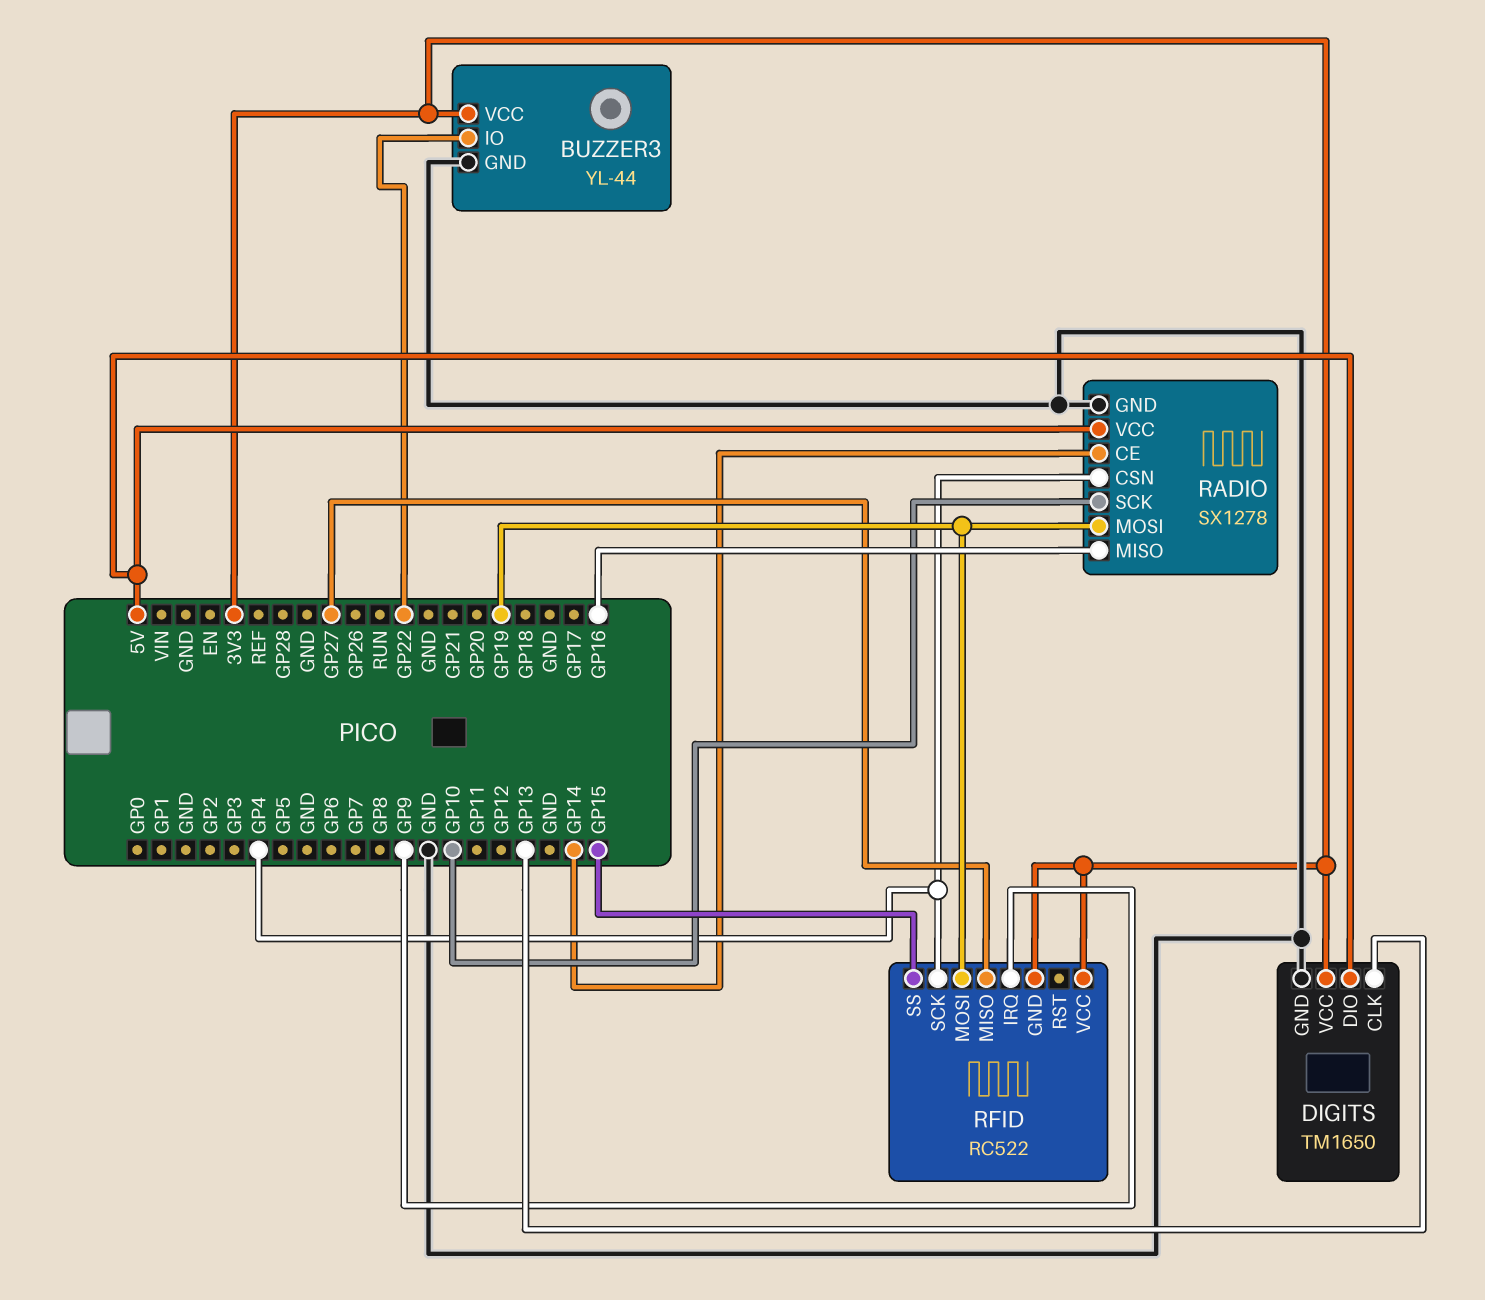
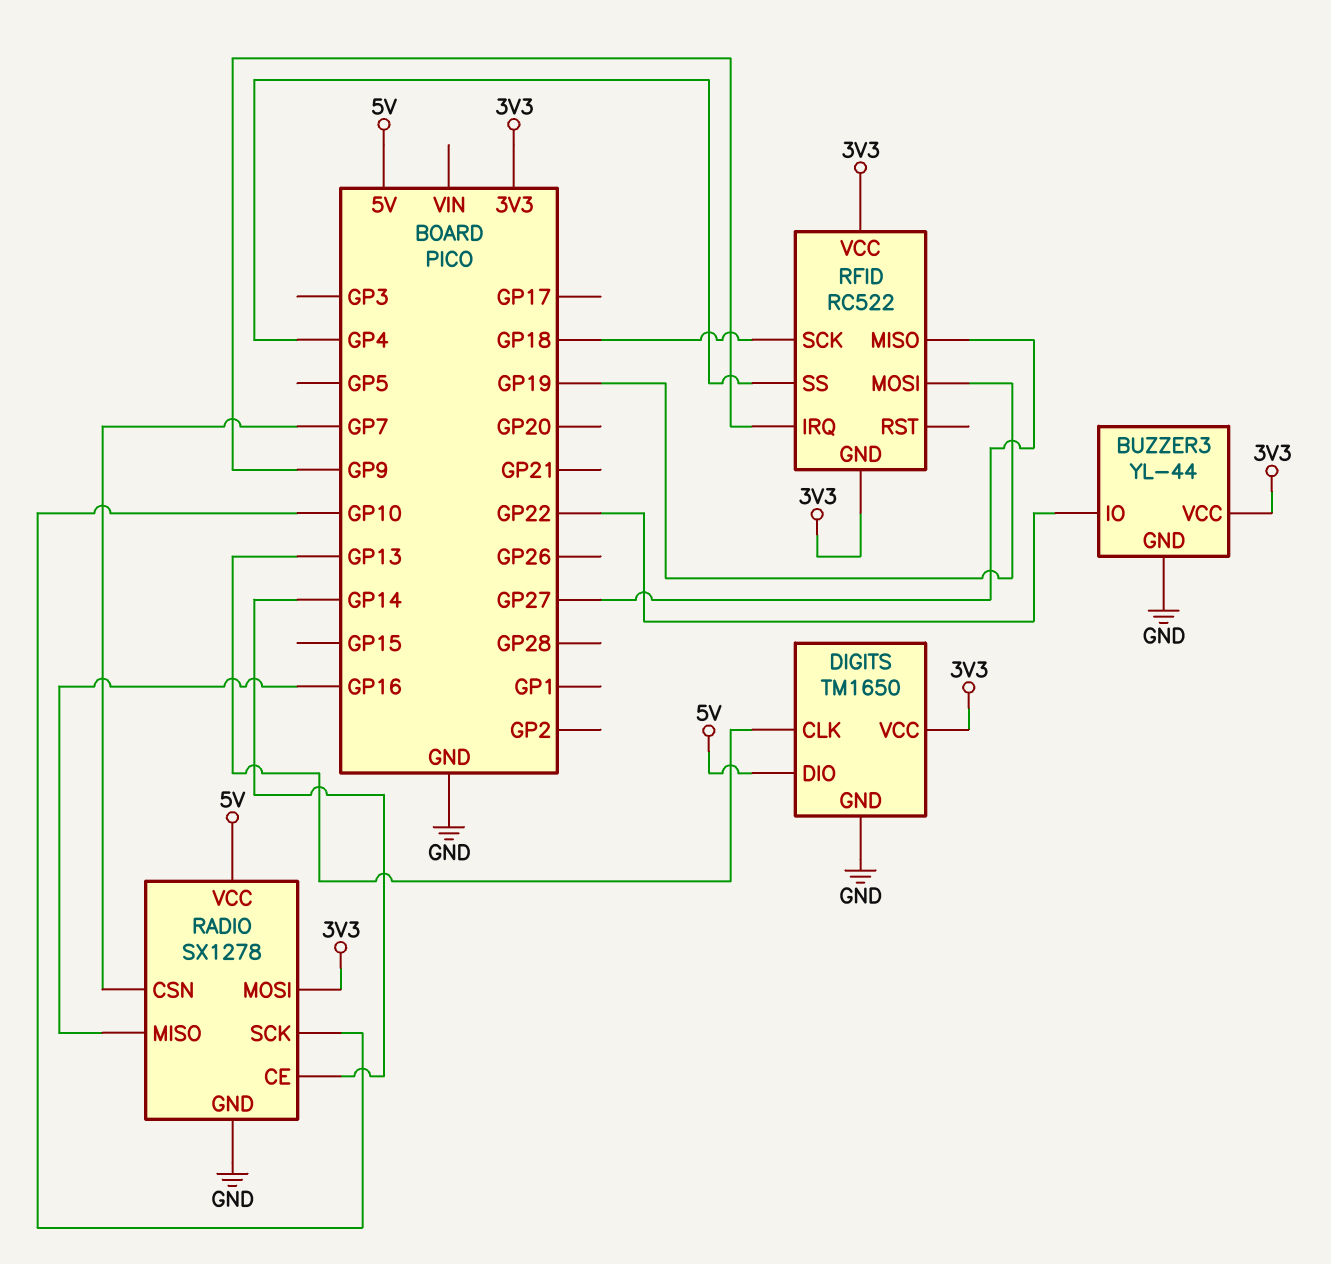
RADIO pin CSN: GP4 -> GP7
RADIO pin MOSI: GP19 -> 3V3
RFID pin SCK: GP4 -> GP18
RFID pin SS: GP15 -> GP4

